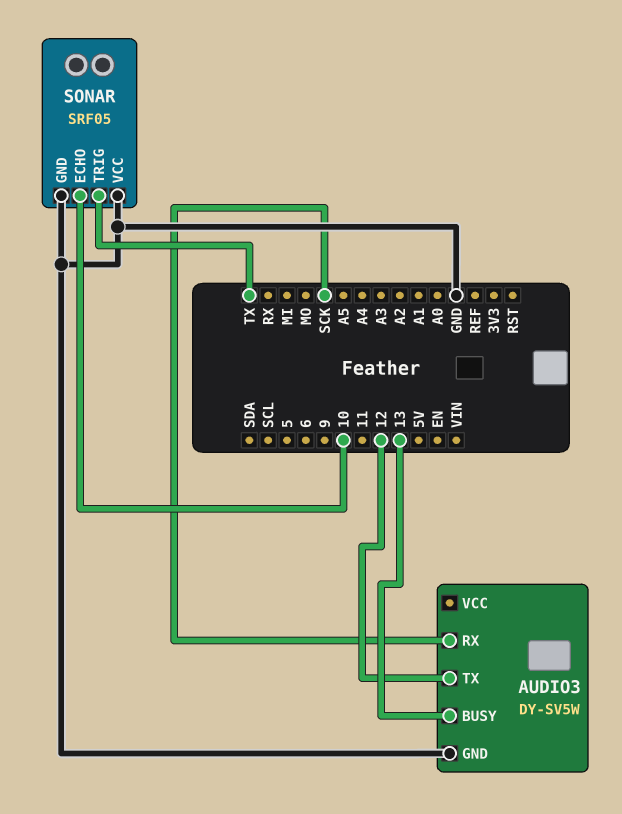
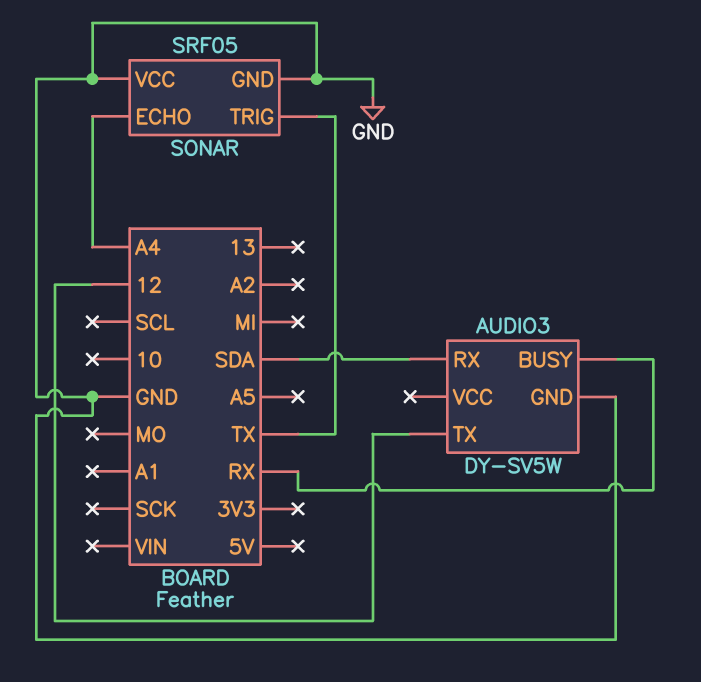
AUDIO3 pin BUSY: 13 -> RX
AUDIO3 pin RX: SCK -> SDA
SONAR pin ECHO: 10 -> A4

